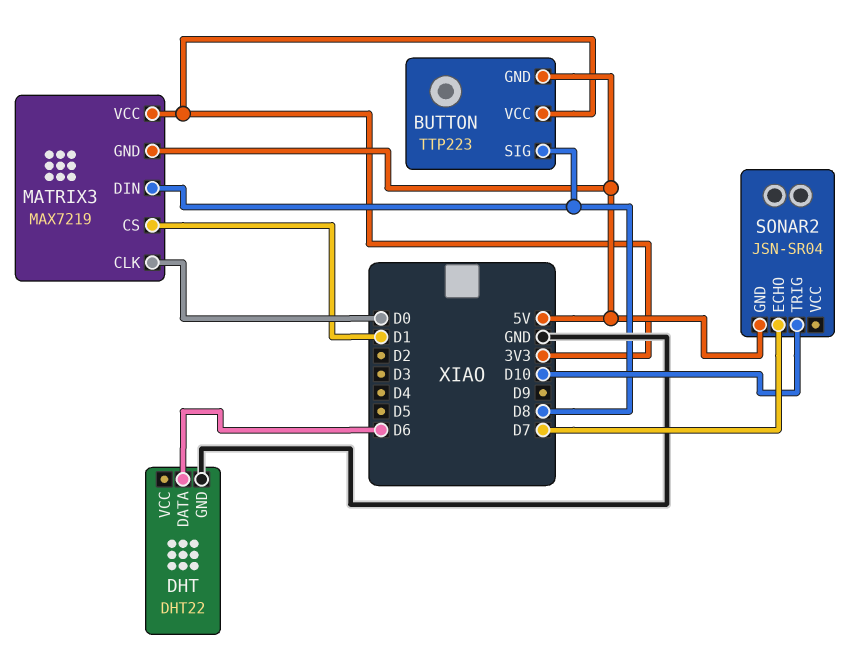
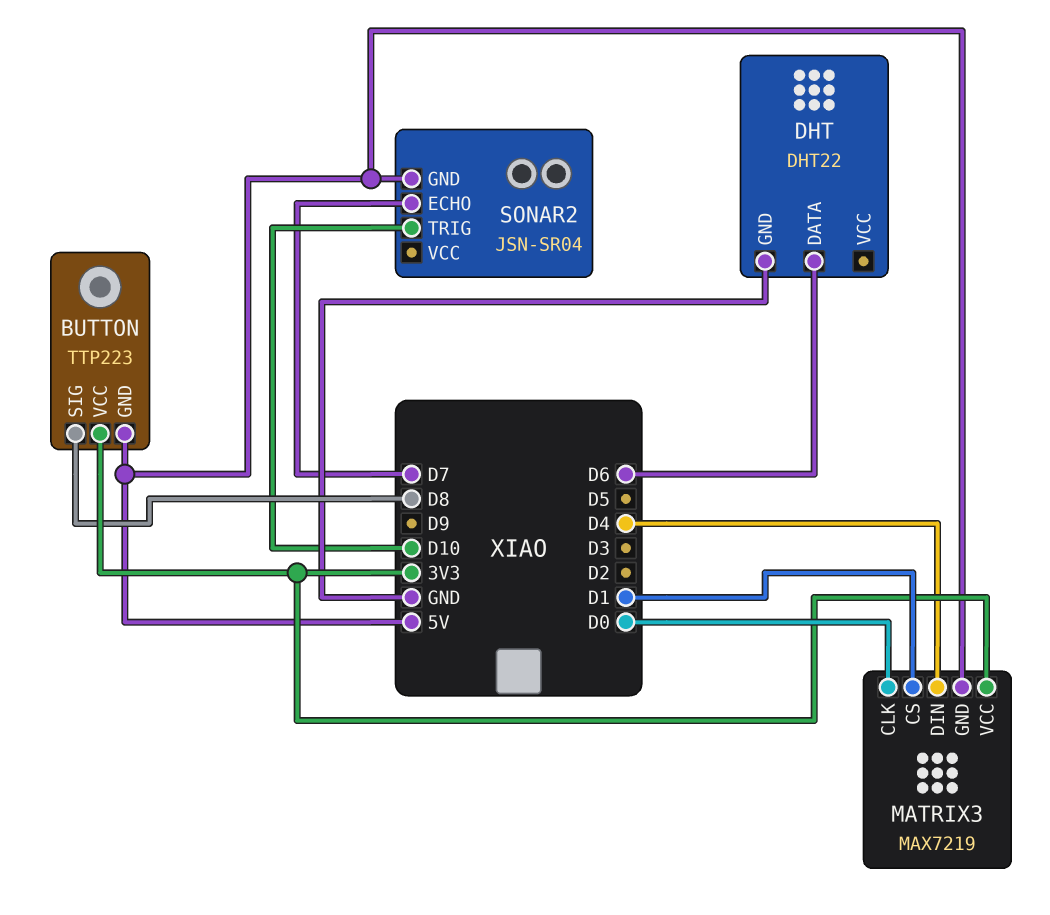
MATRIX3 pin DIN: D8 -> D4

